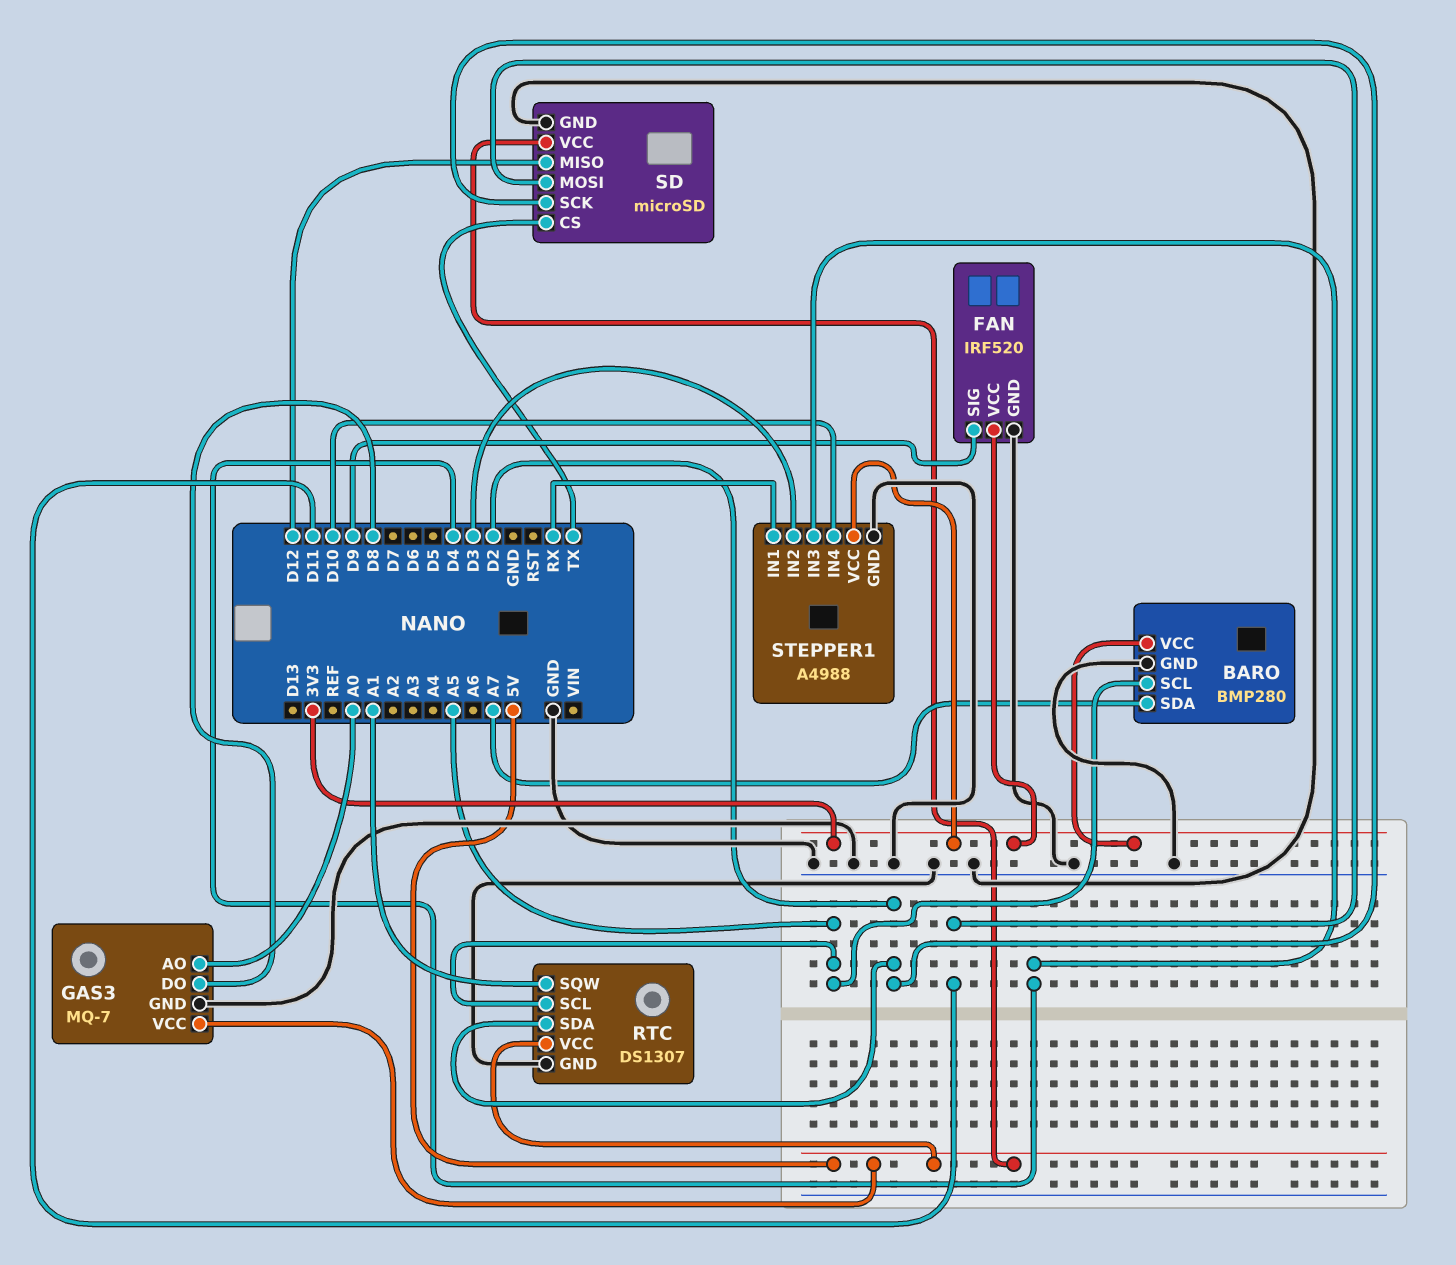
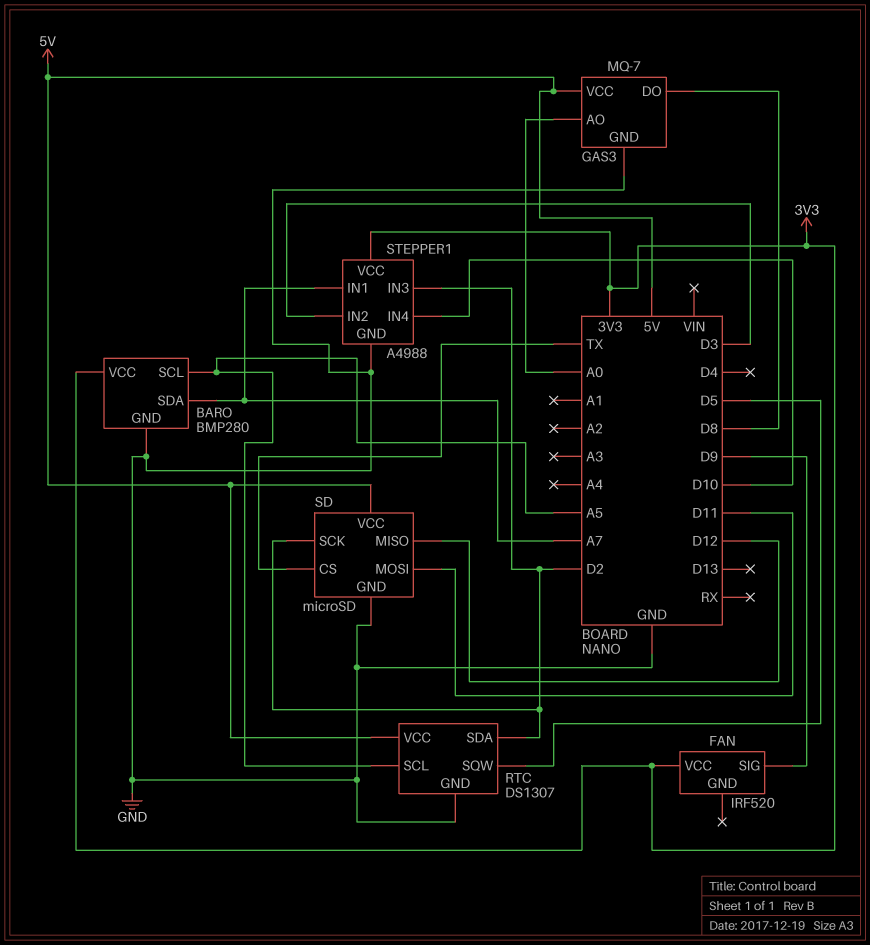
FAN pin GND: GND -> none
RTC pin SQW: A1 -> D5
STEPPER1 pin IN1: RX -> A7
STEPPER1 pin IN3: D4 -> D2

